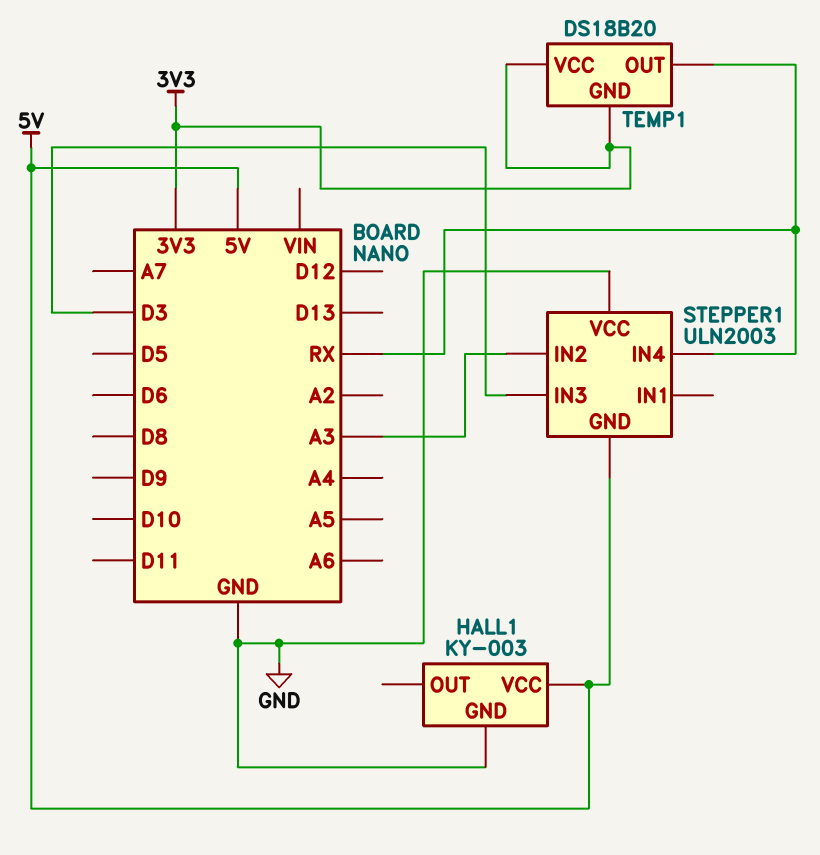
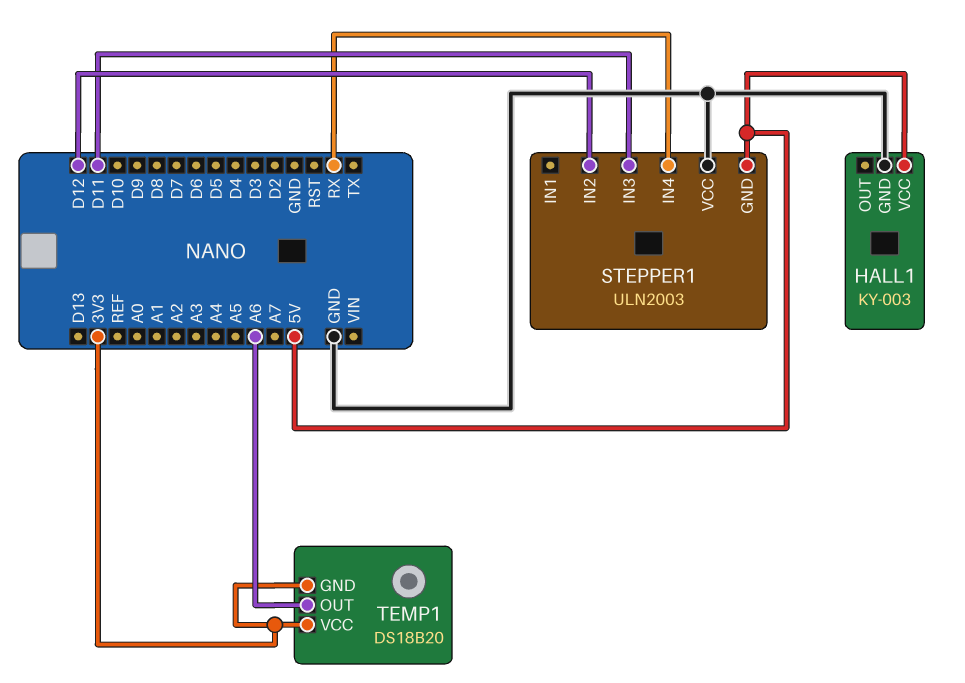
STEPPER1 pin IN2: A3 -> D12
STEPPER1 pin IN3: D3 -> D11
TEMP1 pin OUT: RX -> A6

